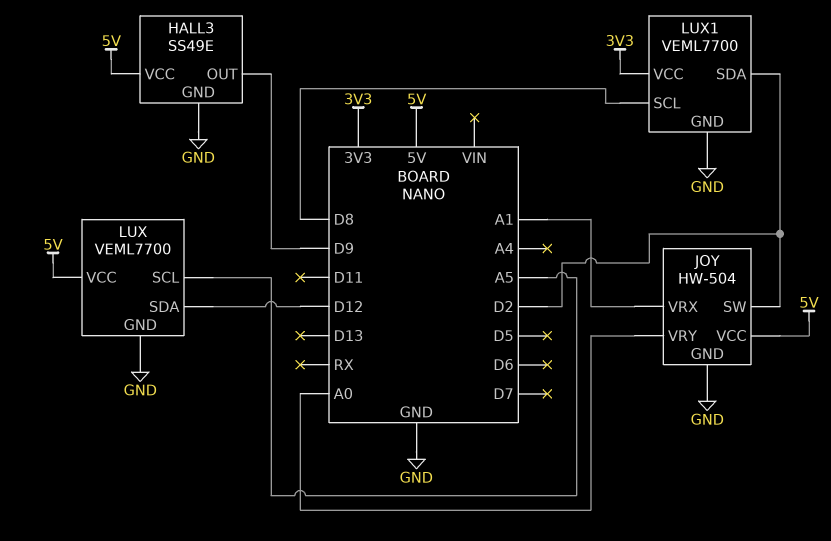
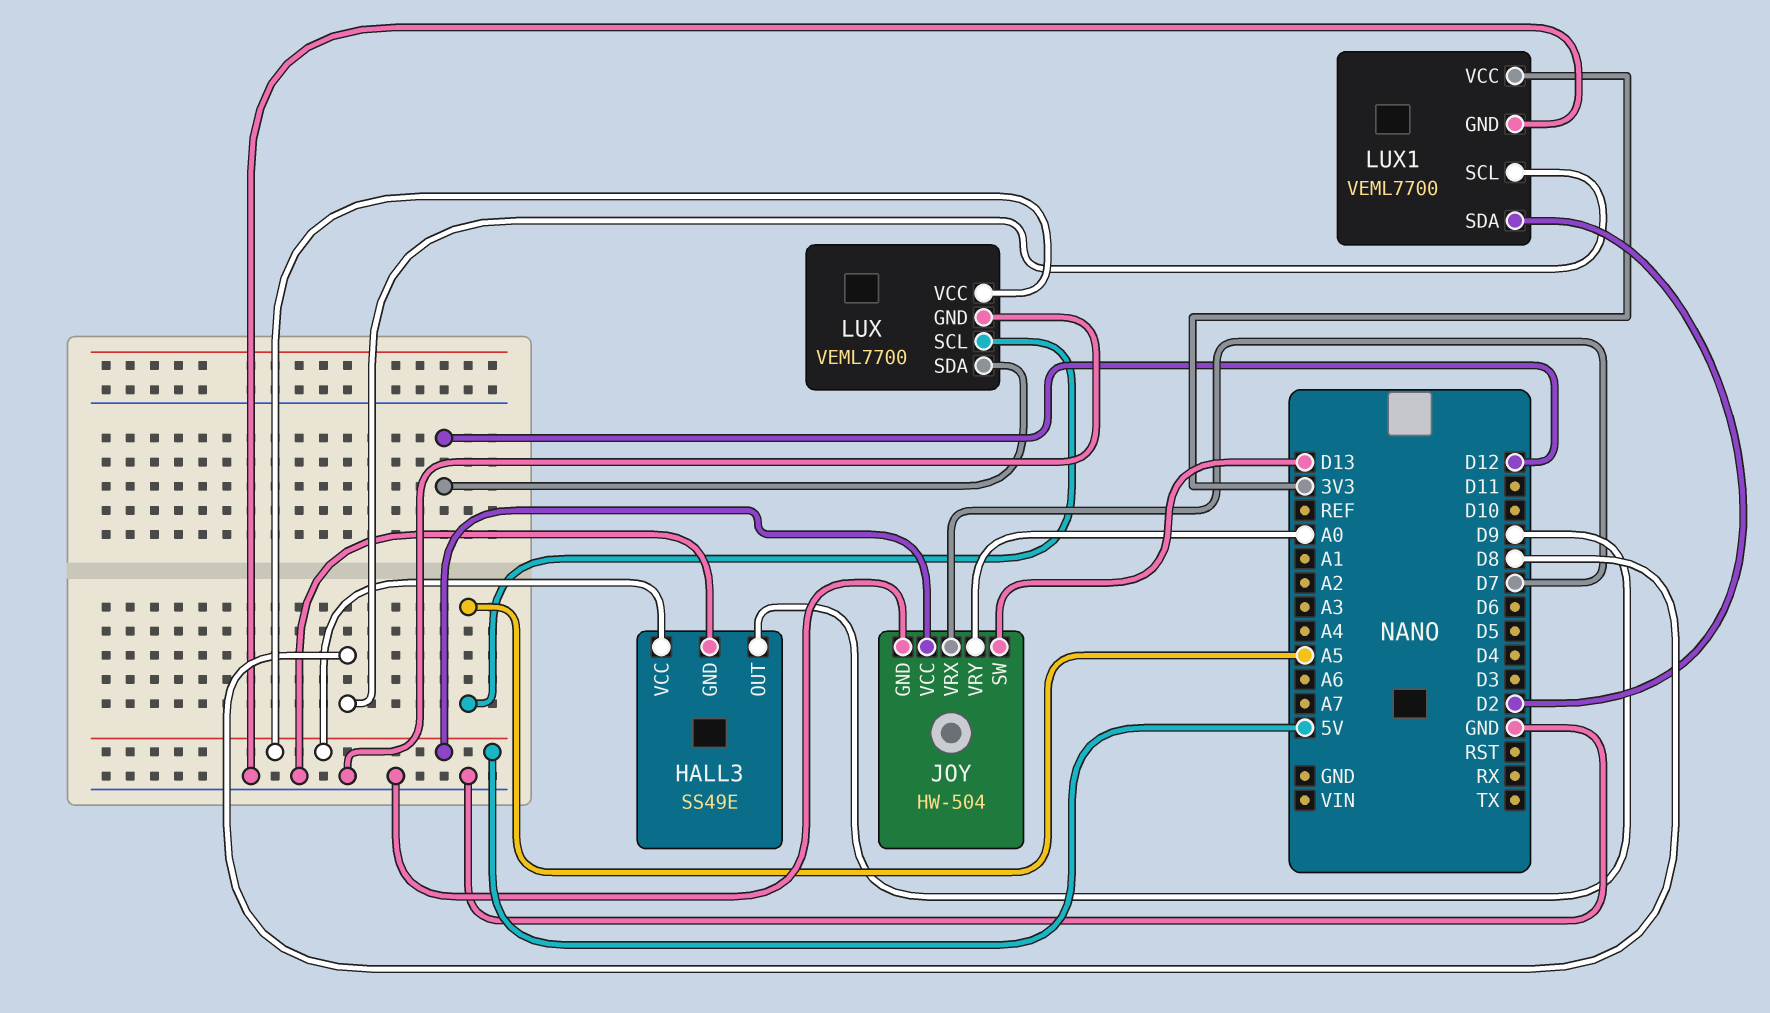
JOY pin SW: D2 -> D13
JOY pin VRX: A1 -> D7

